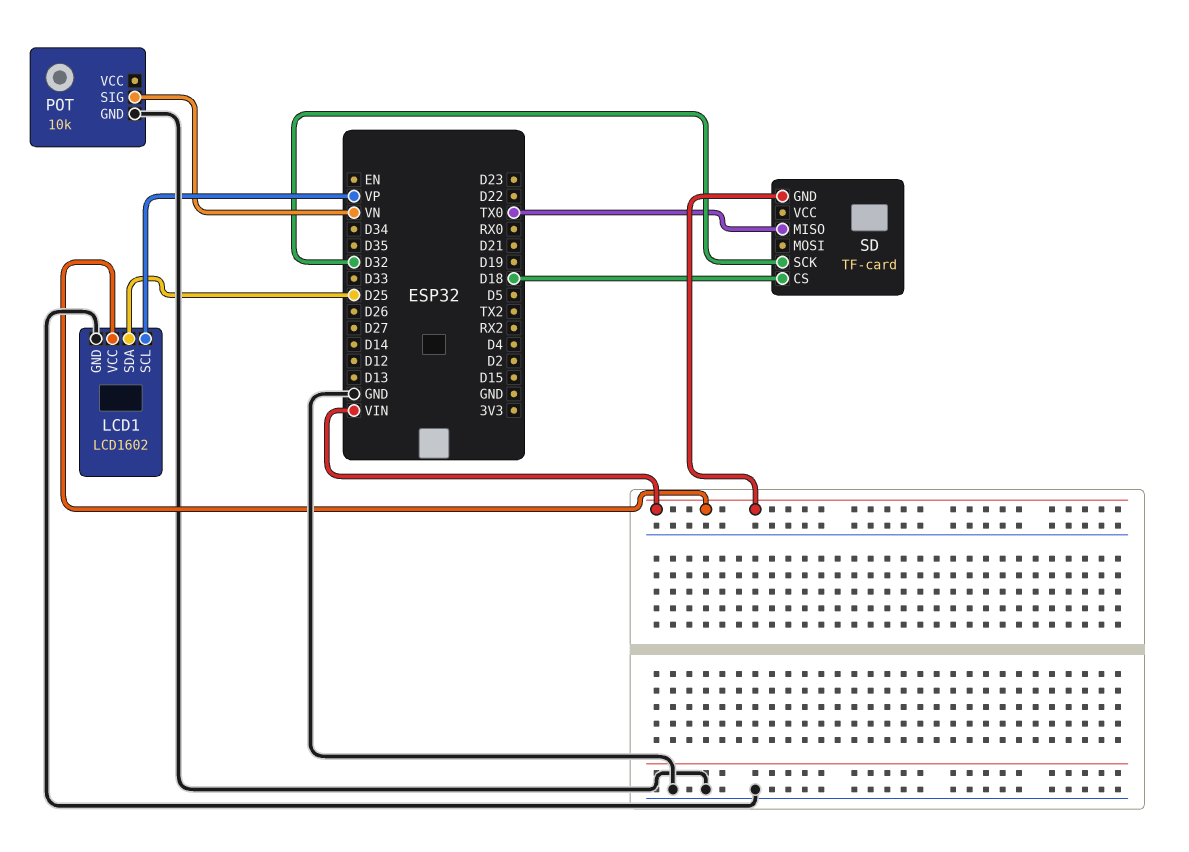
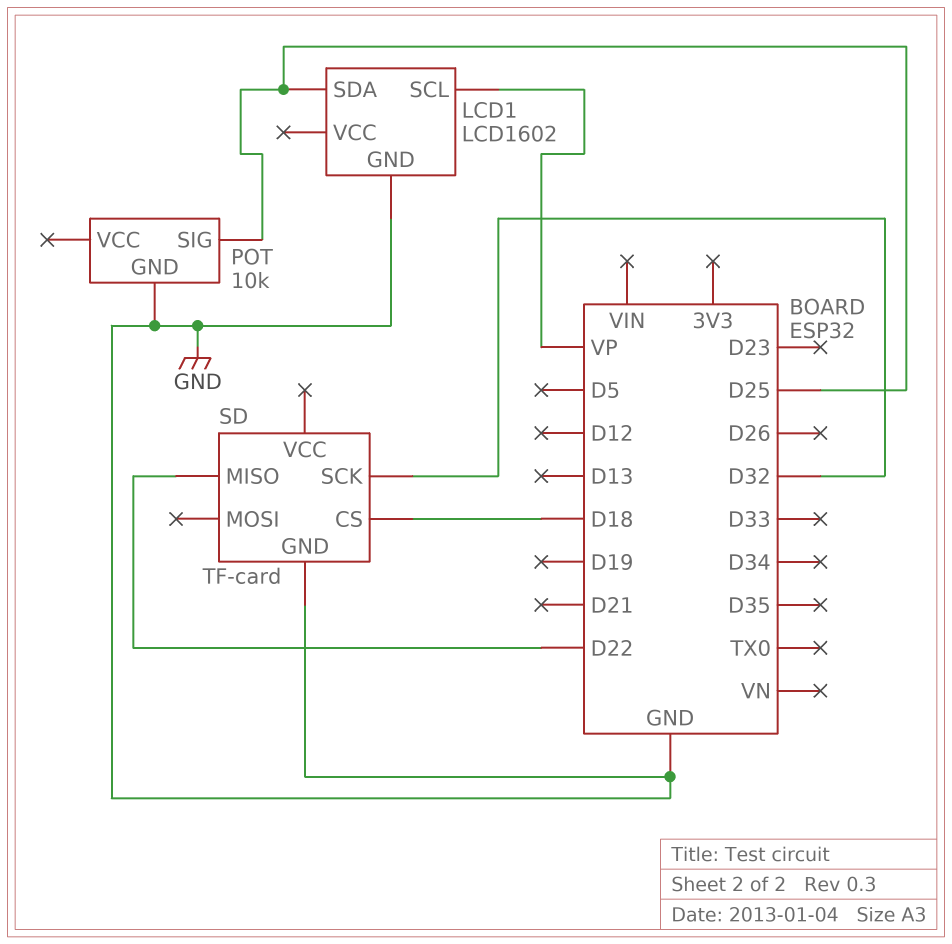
LCD1 pin VCC: VIN -> none
POT pin SIG: VN -> D25
SD pin GND: VIN -> GND
SD pin MISO: TX0 -> D22

